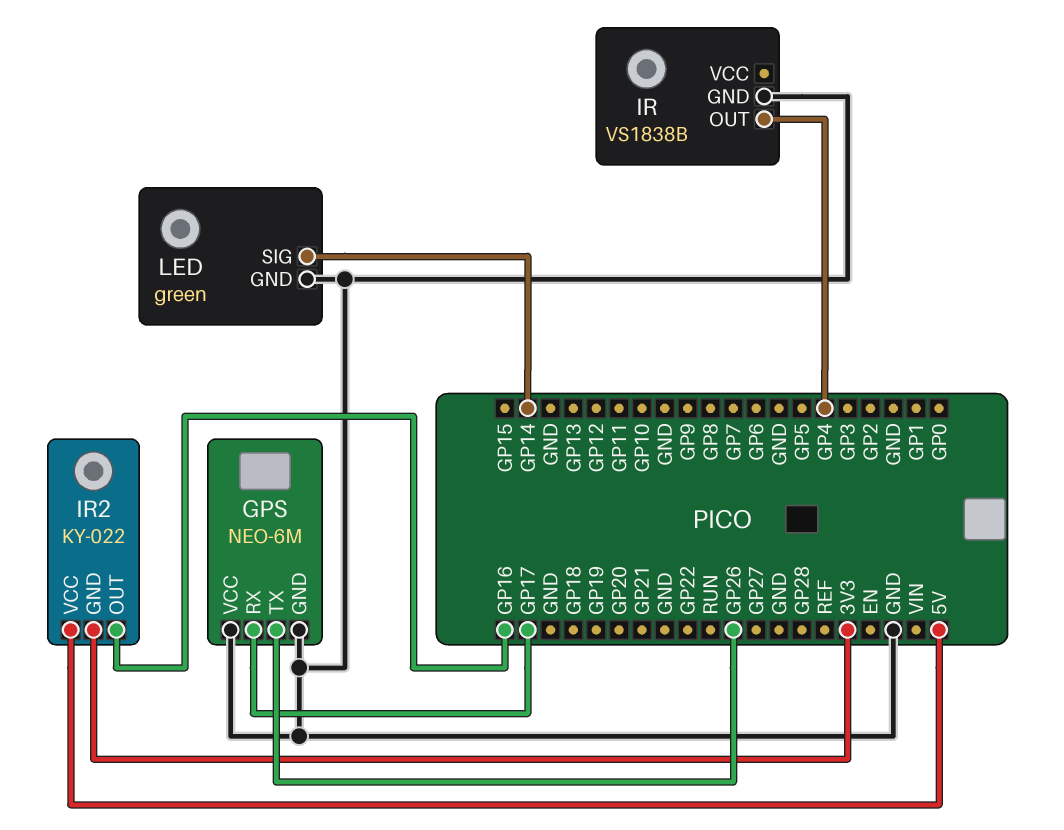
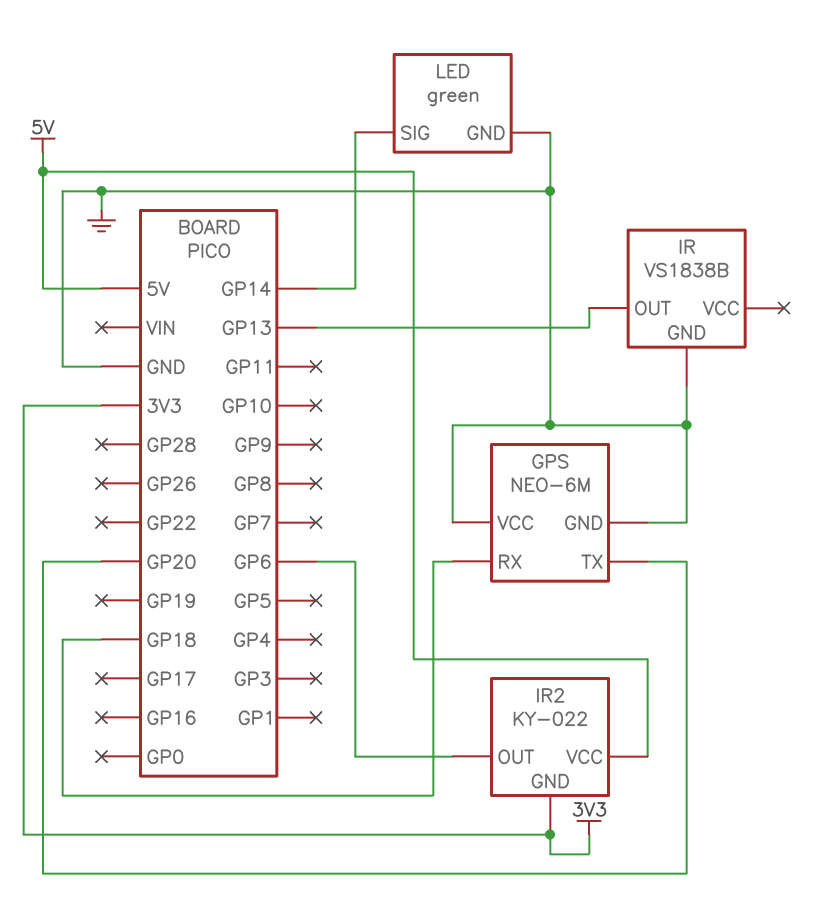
GPS pin RX: GP17 -> GP18
GPS pin TX: GP26 -> GP20
IR pin OUT: GP4 -> GP13
IR2 pin OUT: GP16 -> GP6

